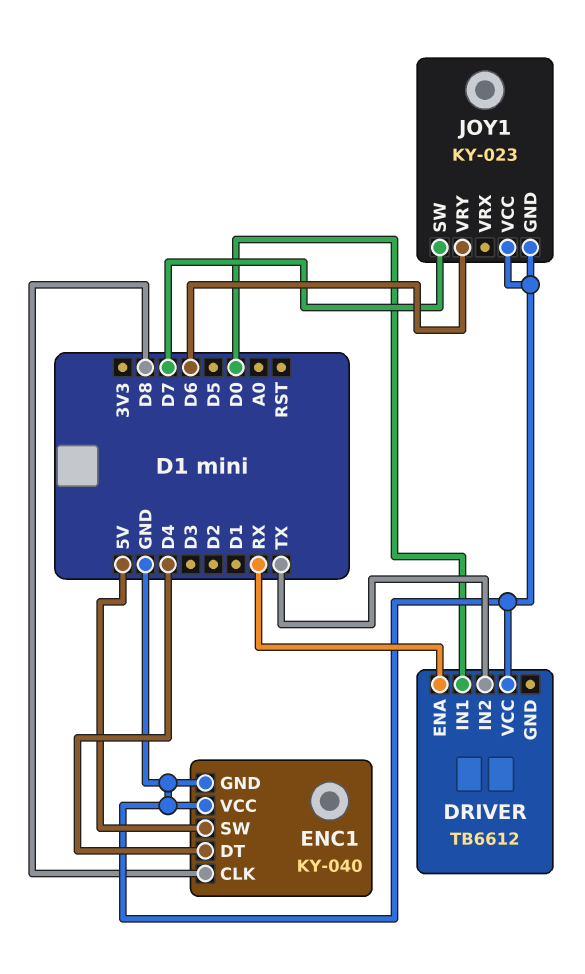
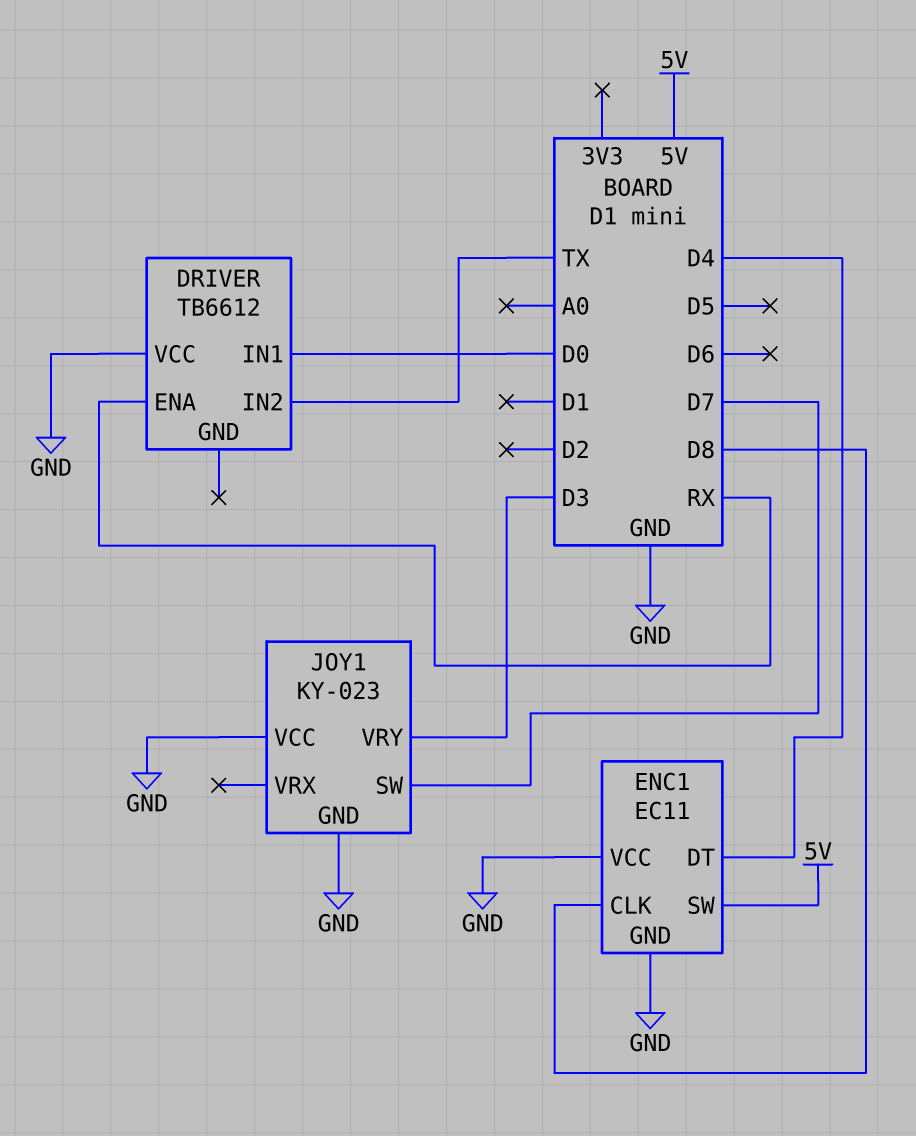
ENC1: KY-040 -> EC11
JOY1 pin VRY: D6 -> D3

